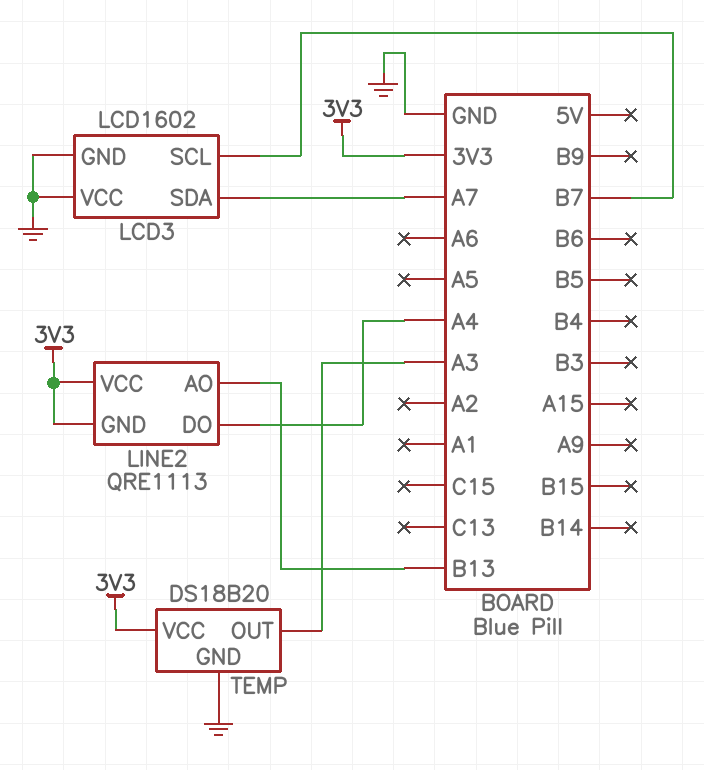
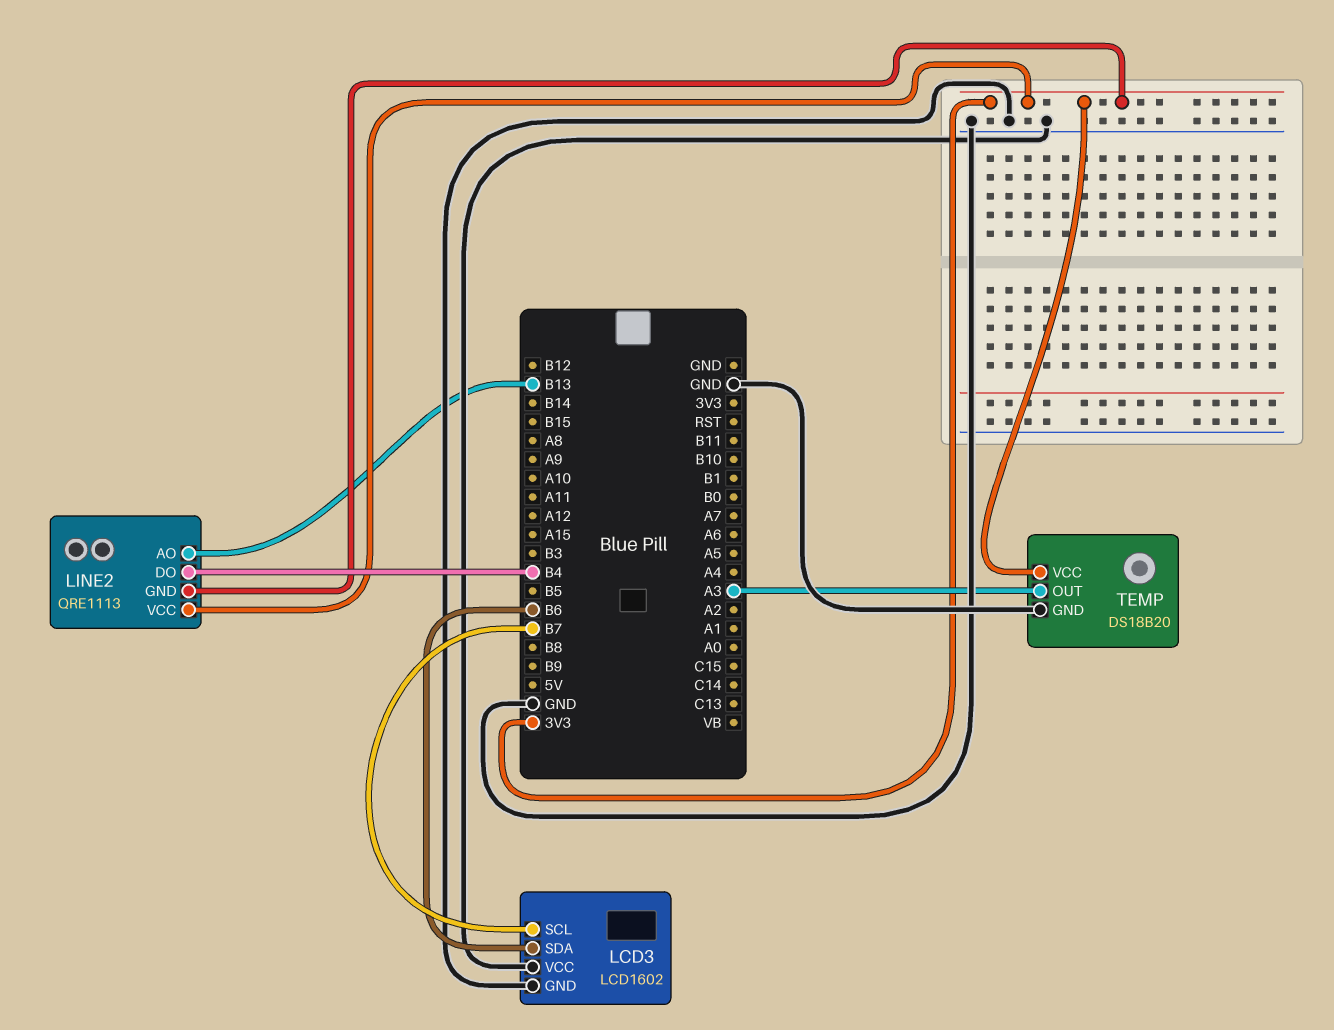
LCD3 pin SDA: A7 -> B6
LINE2 pin DO: A4 -> B4

